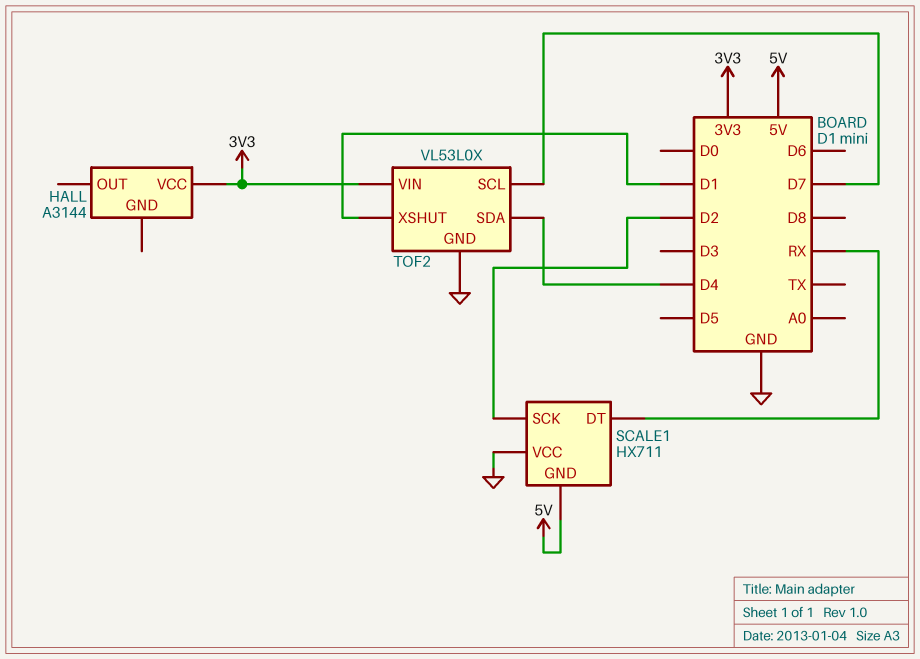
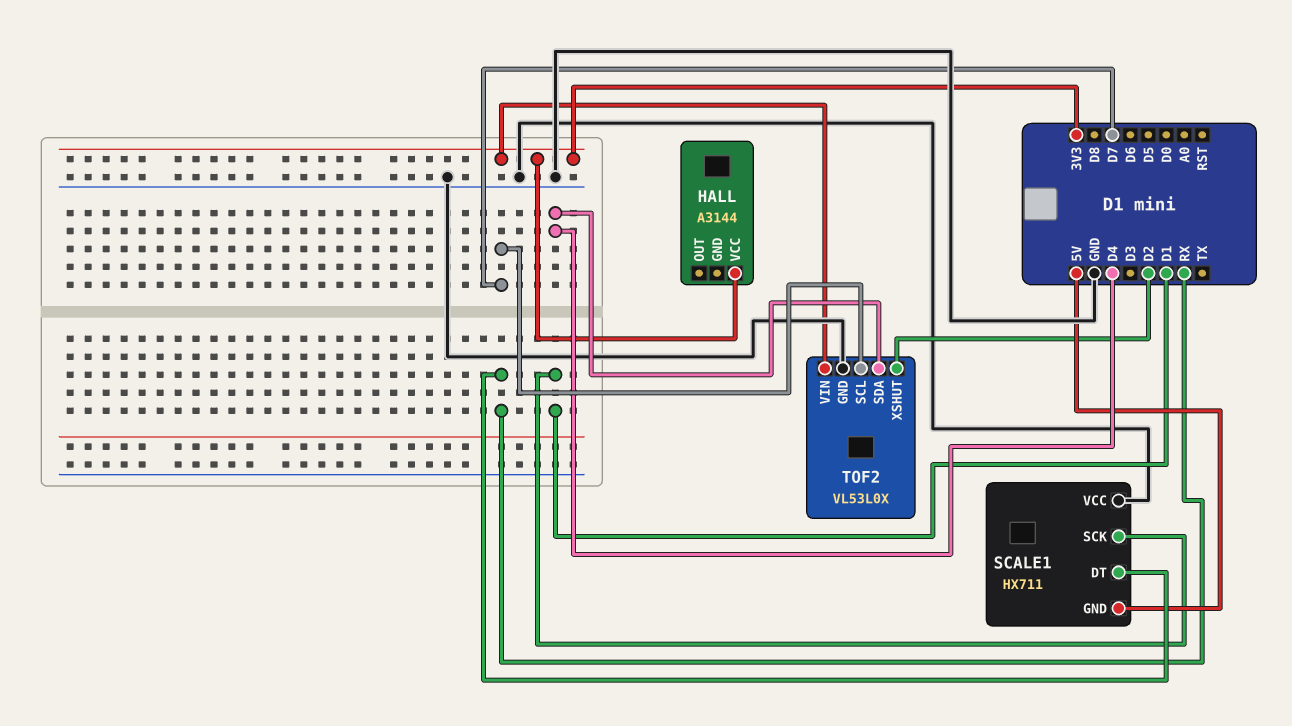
SCALE1 pin SCK: D2 -> D1
TOF2 pin XSHUT: D1 -> D2

